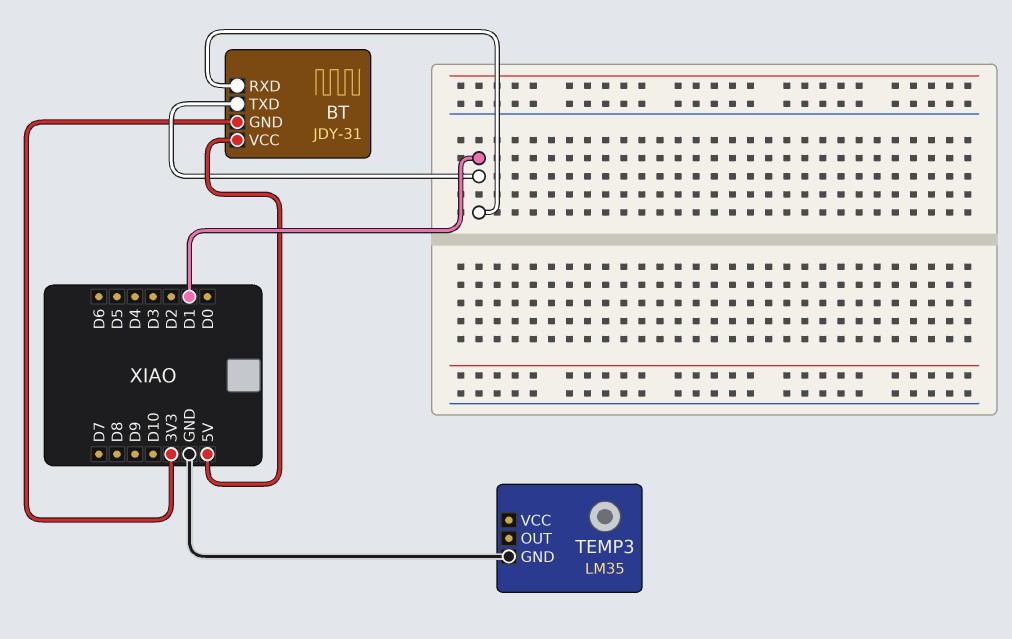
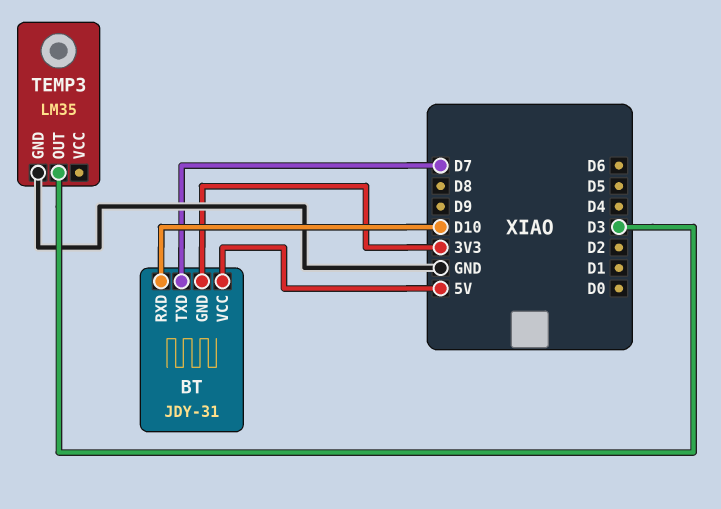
BT pin RXD: D1 -> D10
BT pin TXD: D1 -> D7
TEMP3 pin OUT: none -> D3

